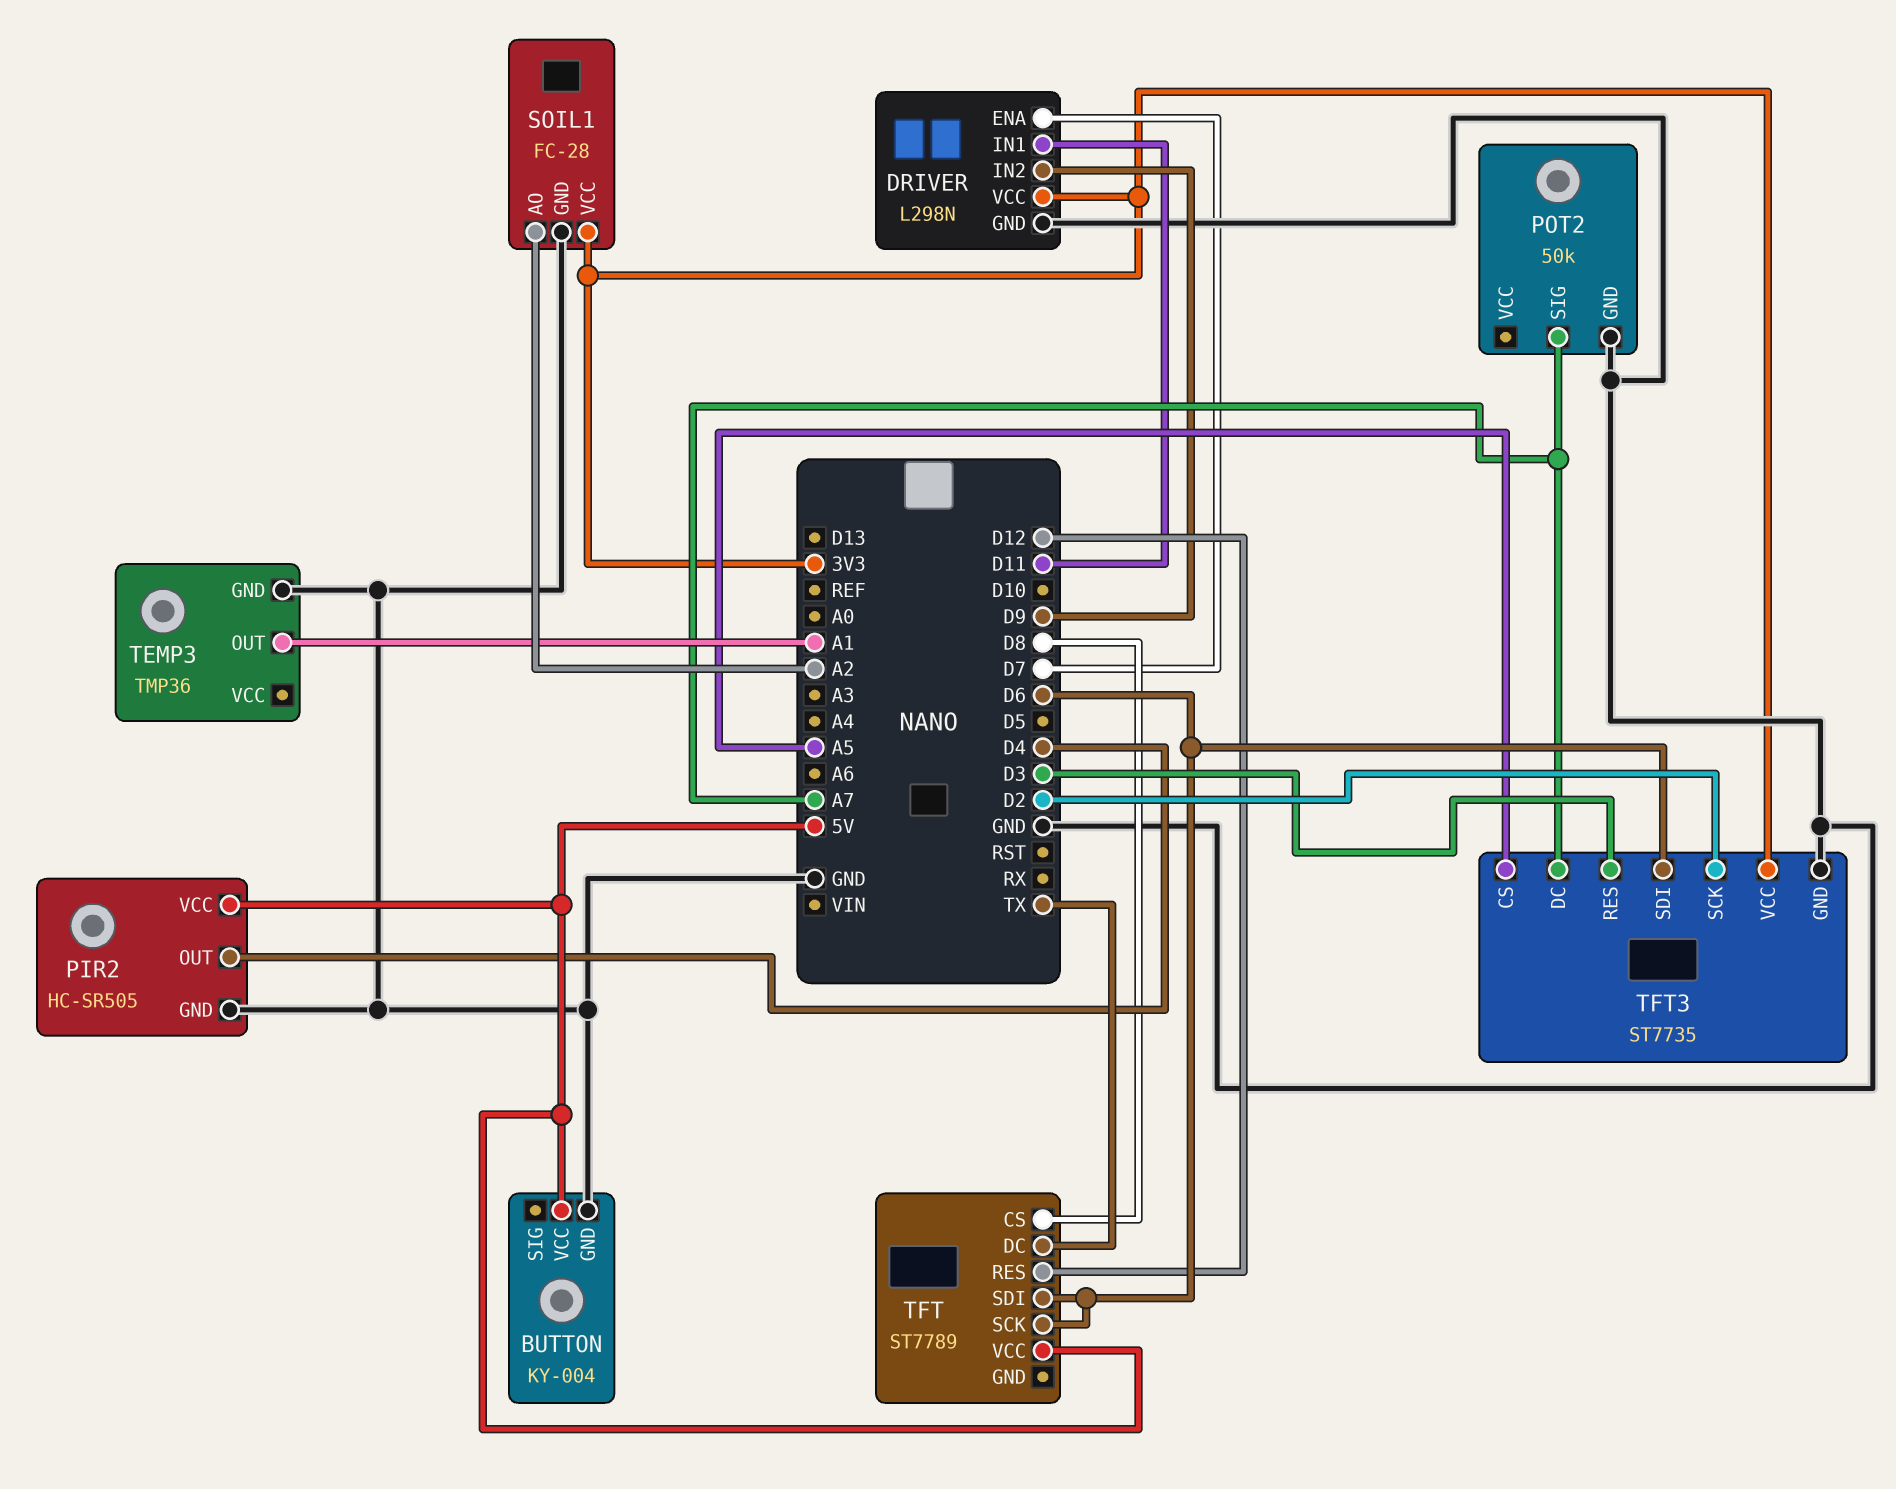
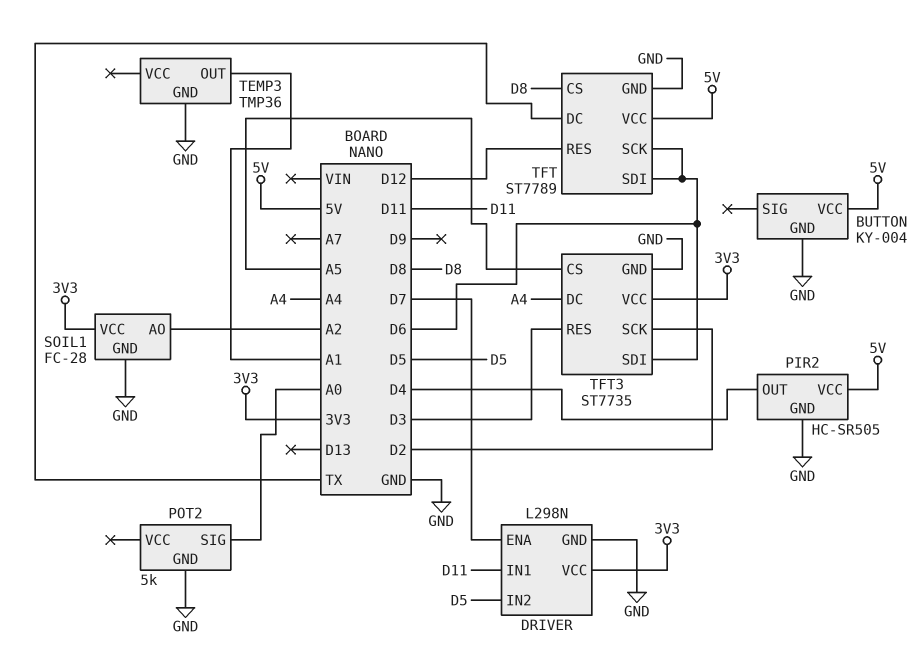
DRIVER pin IN2: D9 -> D5
POT2: 50k -> 5k
POT2 pin SIG: A7 -> A0
TFT pin GND: none -> GND
TFT3 pin DC: A7 -> A4

